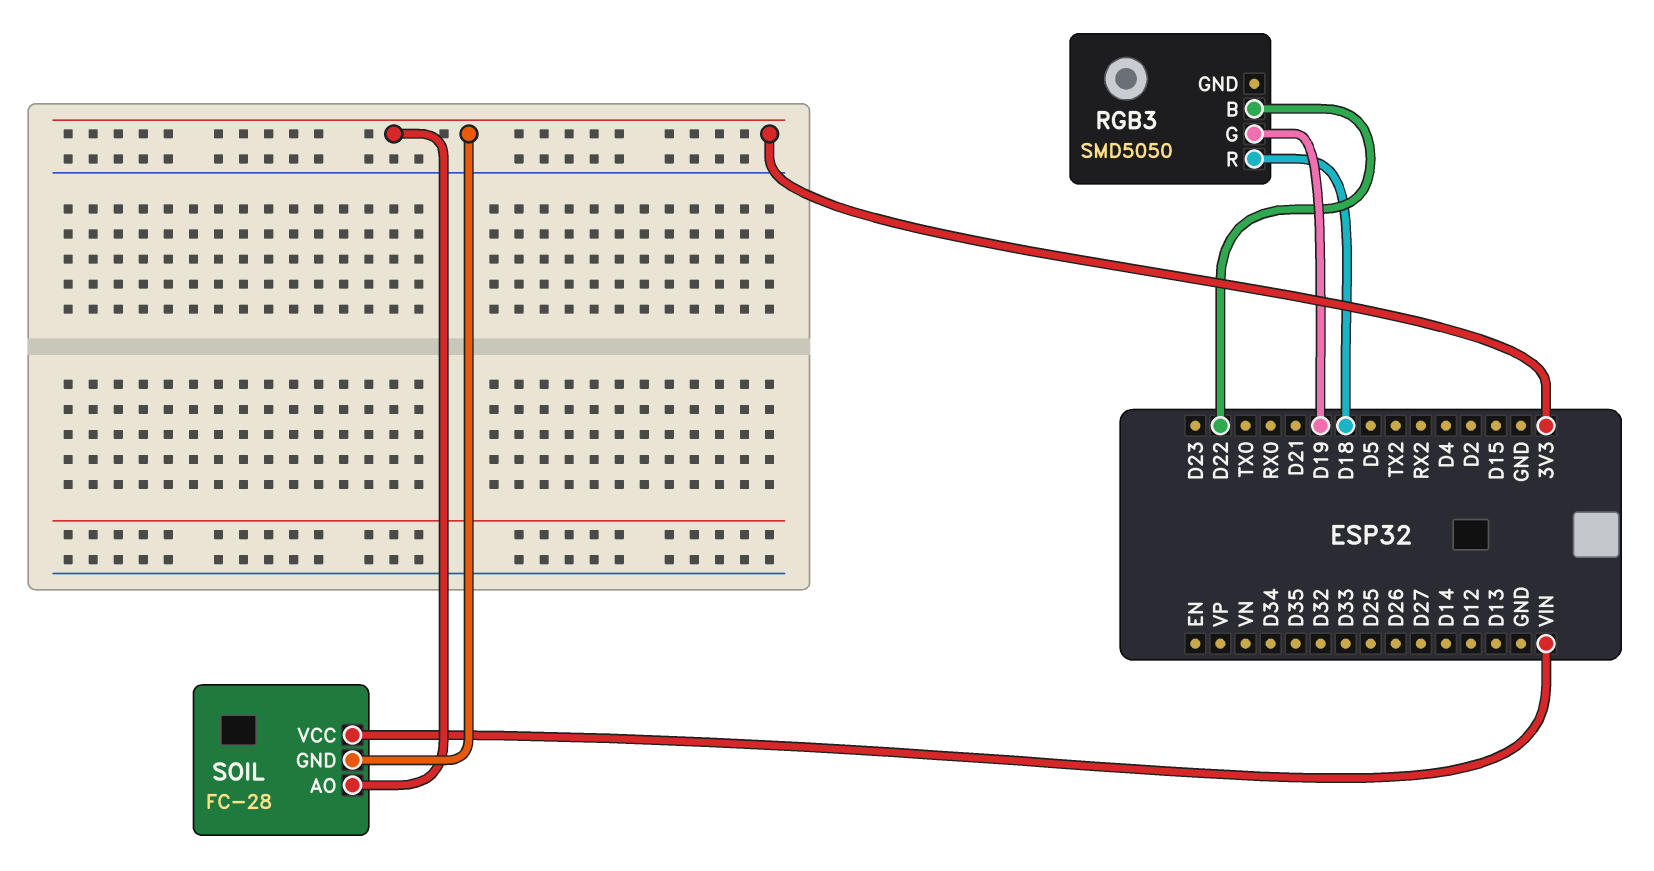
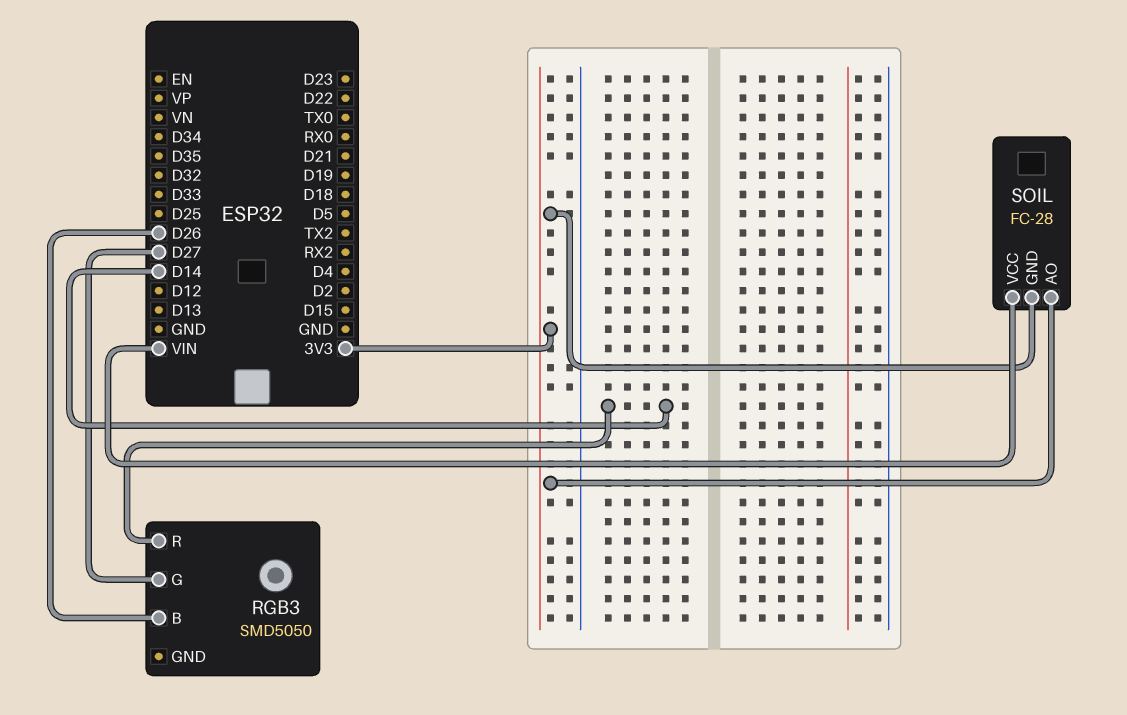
RGB3 pin B: D22 -> D26
RGB3 pin G: D19 -> D27
RGB3 pin R: D18 -> D14

